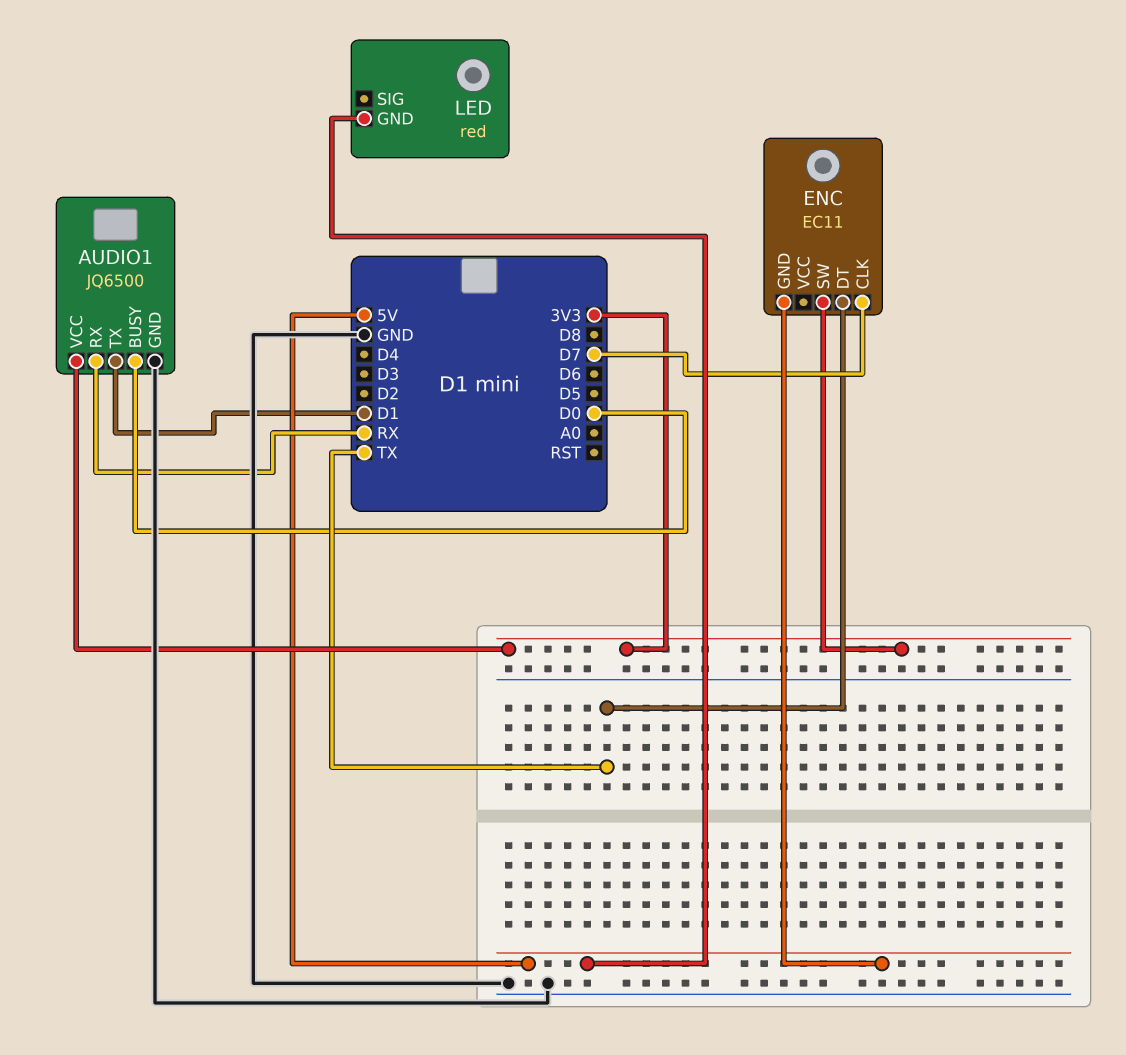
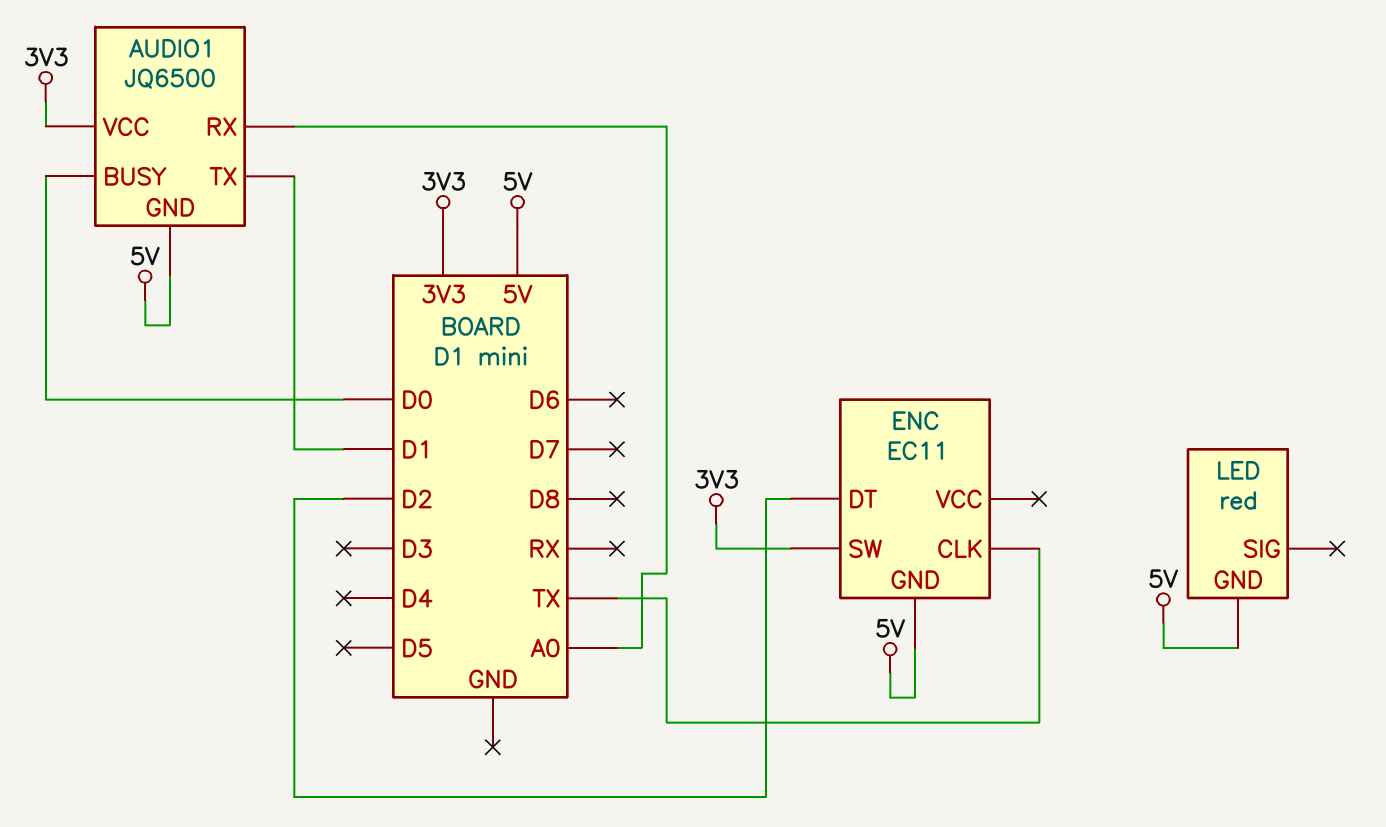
AUDIO1 pin GND: GND -> 5V
AUDIO1 pin RX: RX -> A0
ENC pin CLK: D7 -> TX
ENC pin DT: TX -> D2

